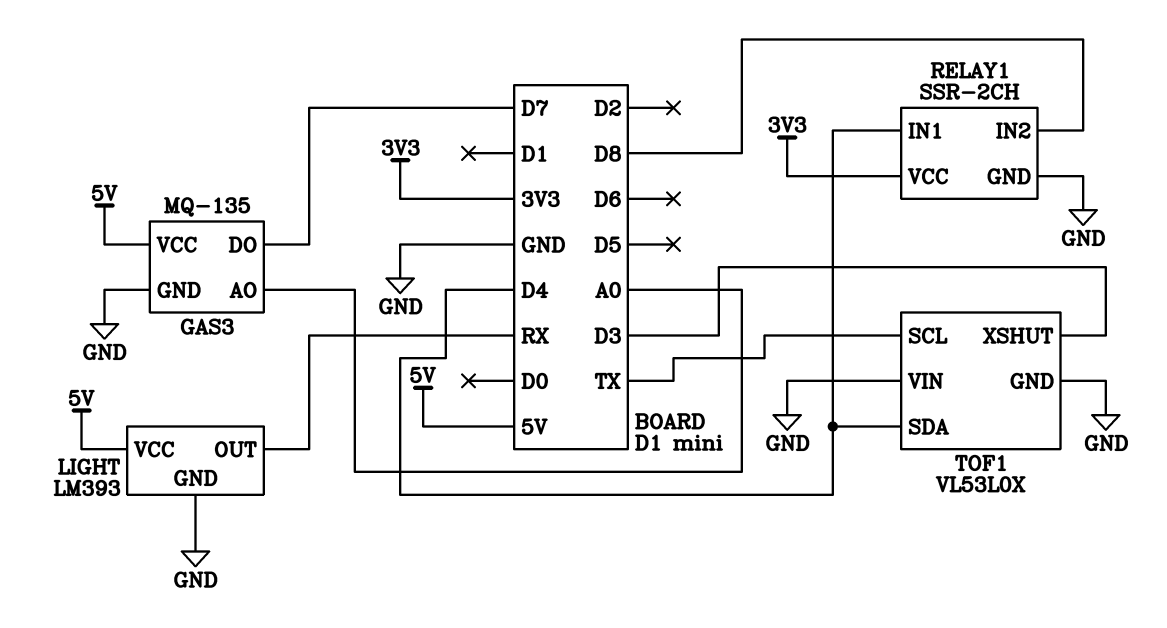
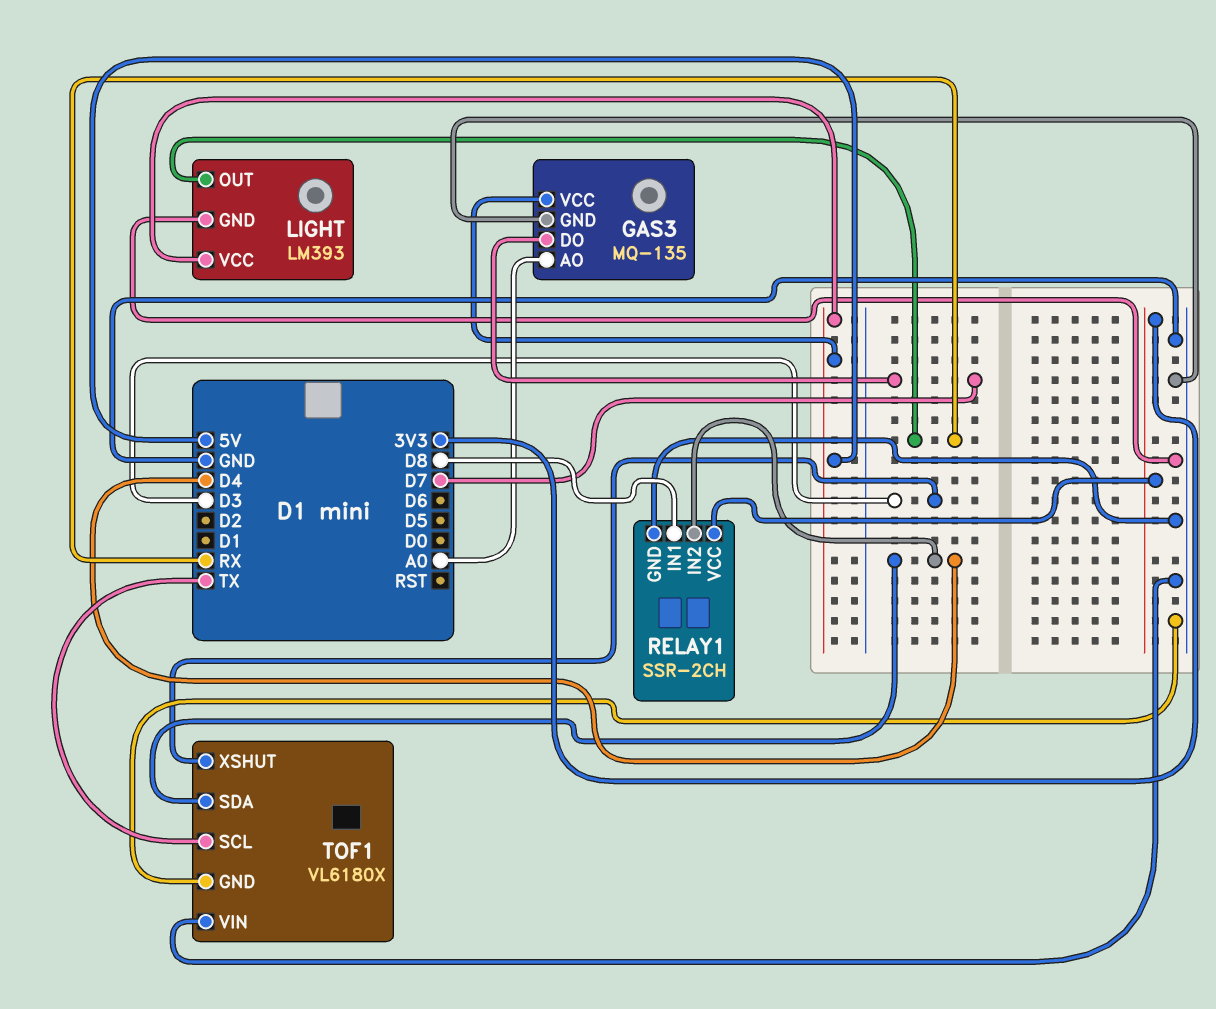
RELAY1 pin IN1: D4 -> D8
RELAY1 pin IN2: D8 -> D4
TOF1: VL53L0X -> VL6180X

